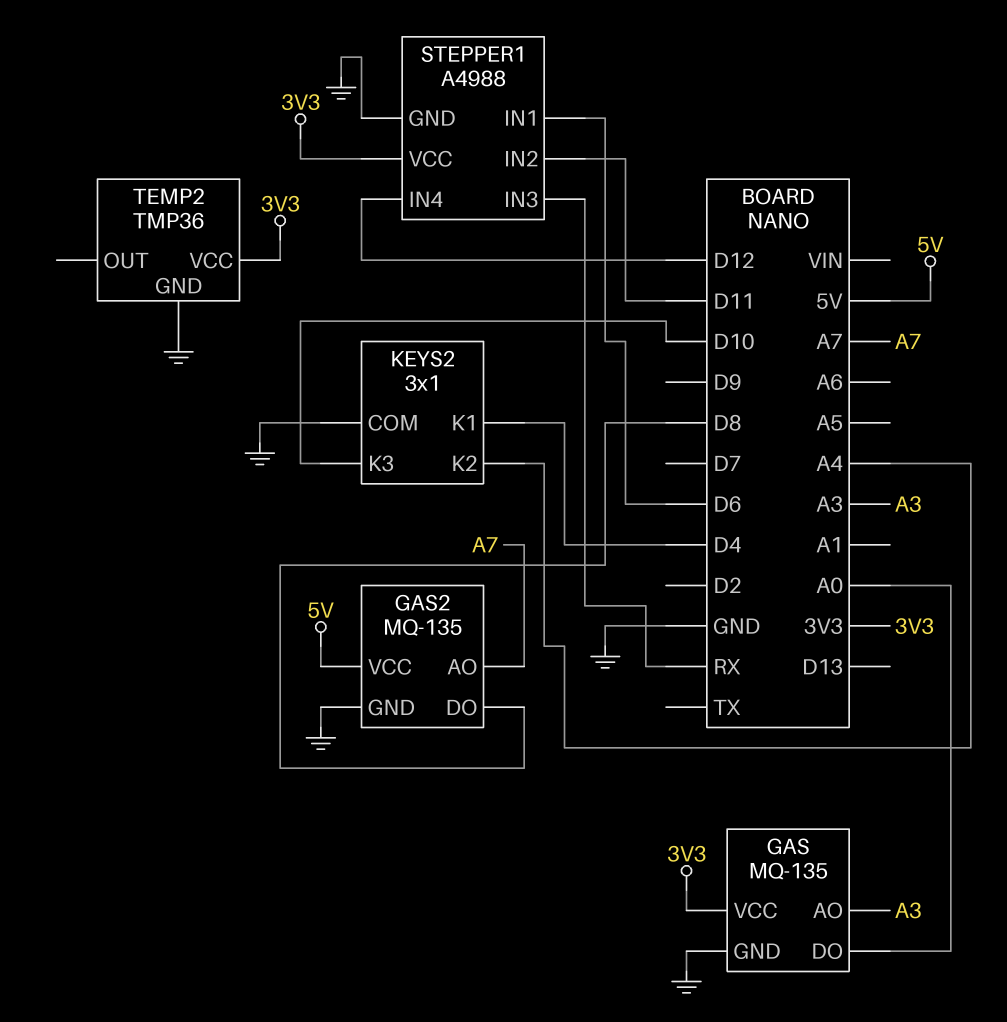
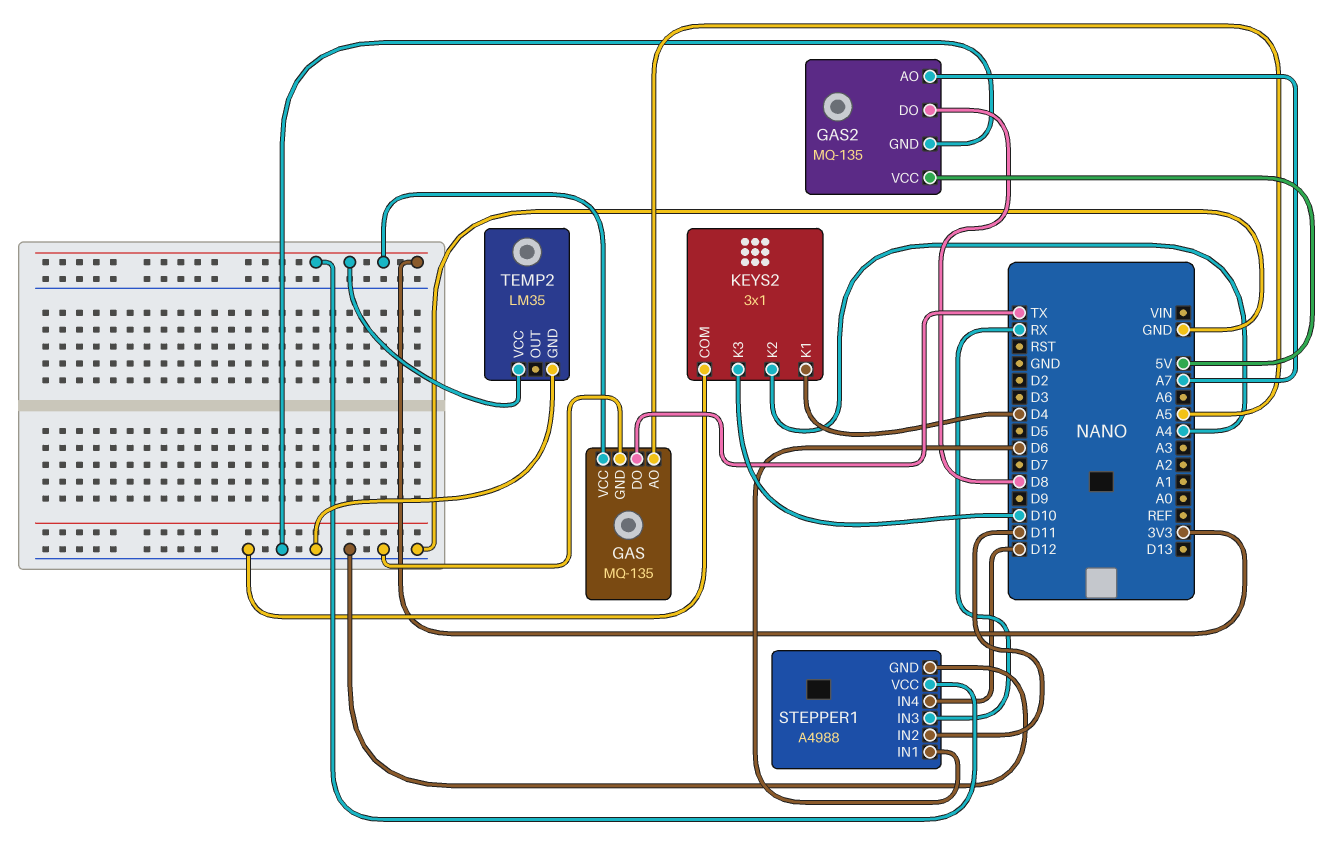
GAS pin AO: A3 -> A5
GAS pin DO: A0 -> TX
TEMP2: TMP36 -> LM35

